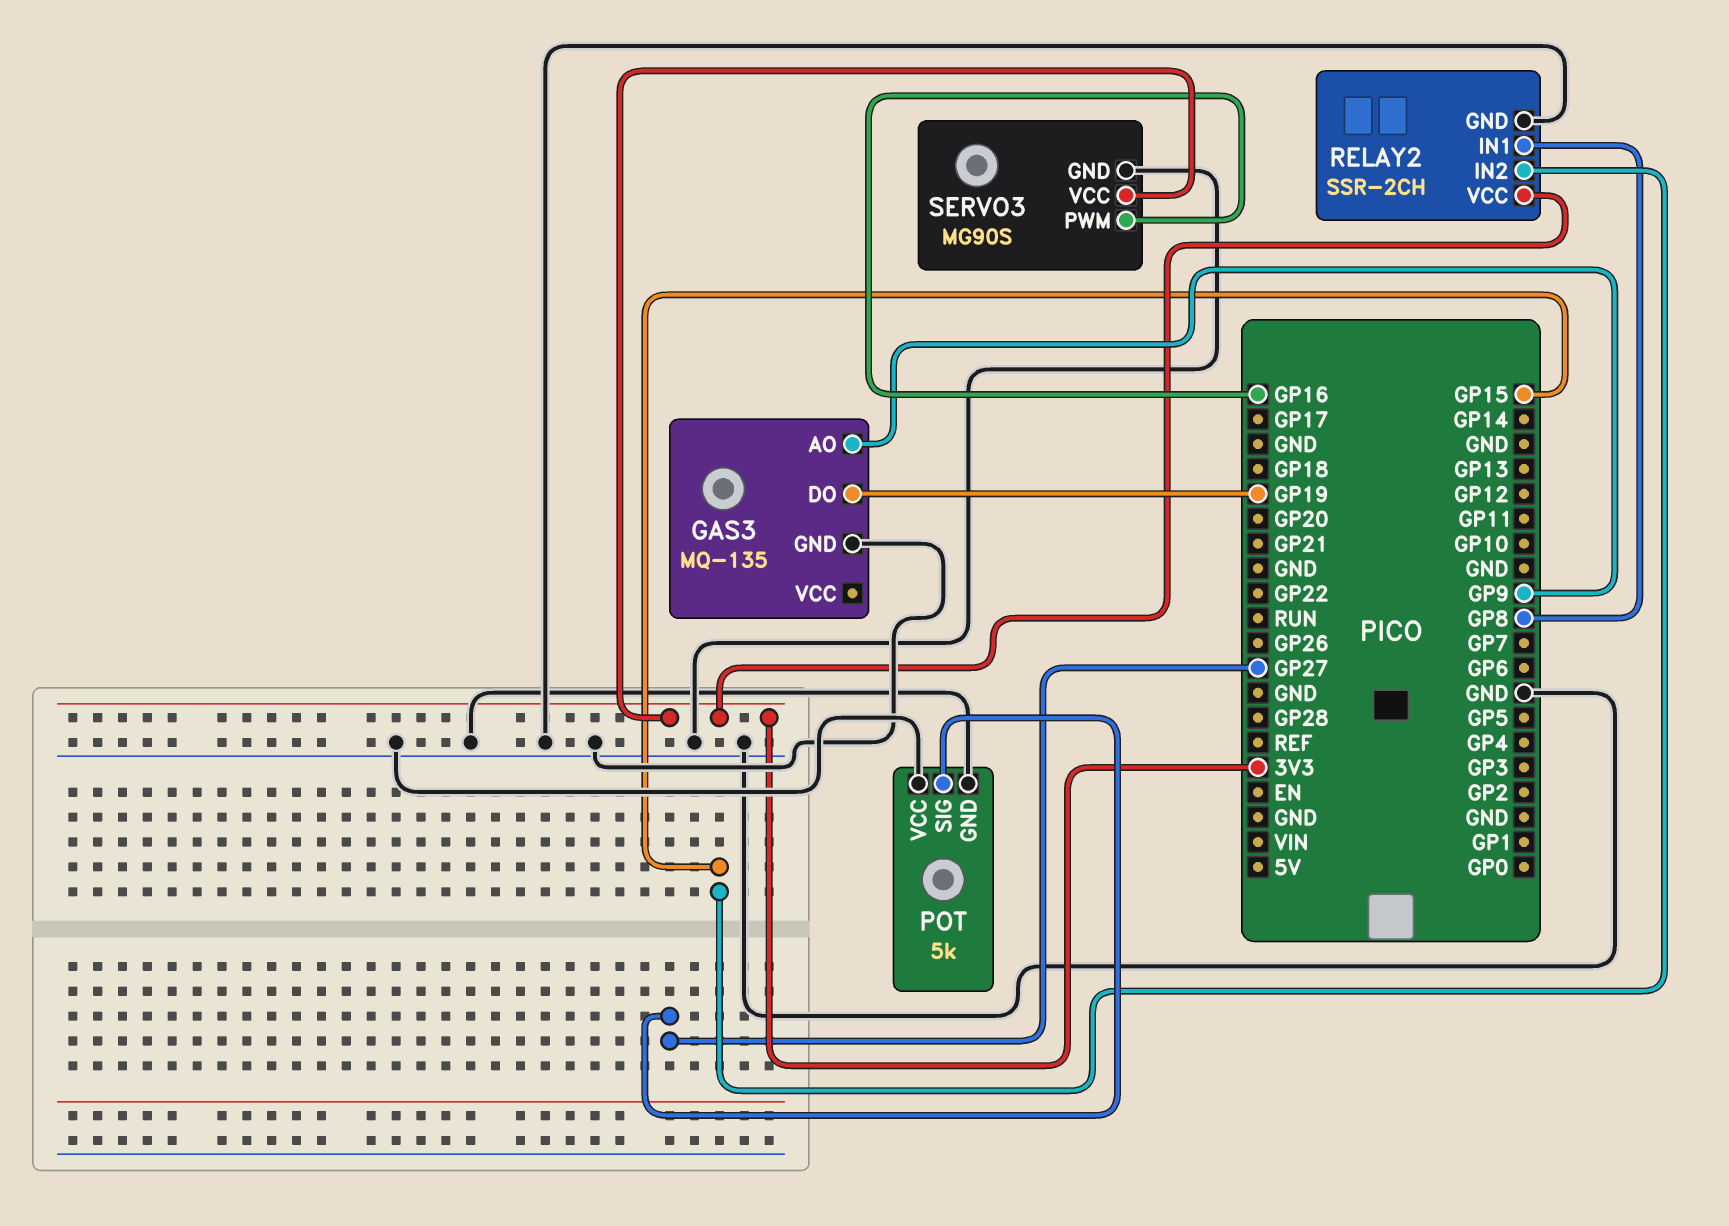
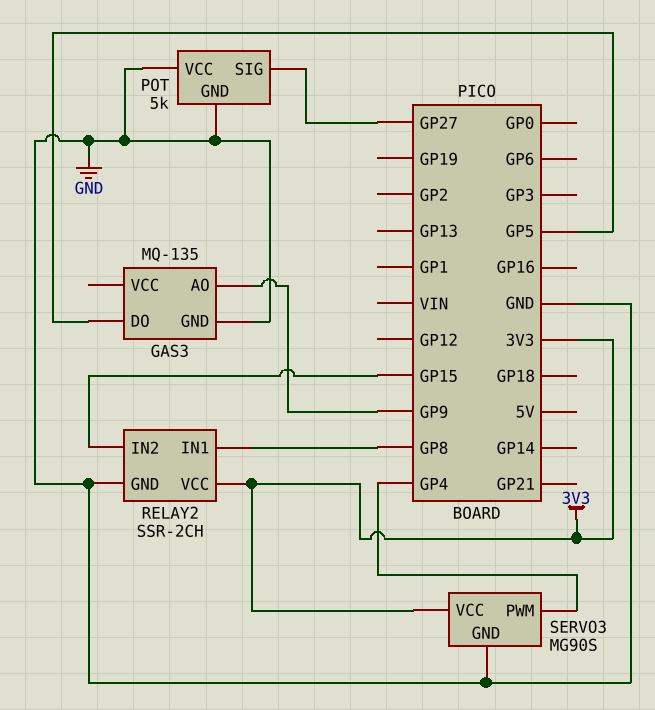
GAS3 pin DO: GP19 -> GP5
SERVO3 pin PWM: GP16 -> GP4

